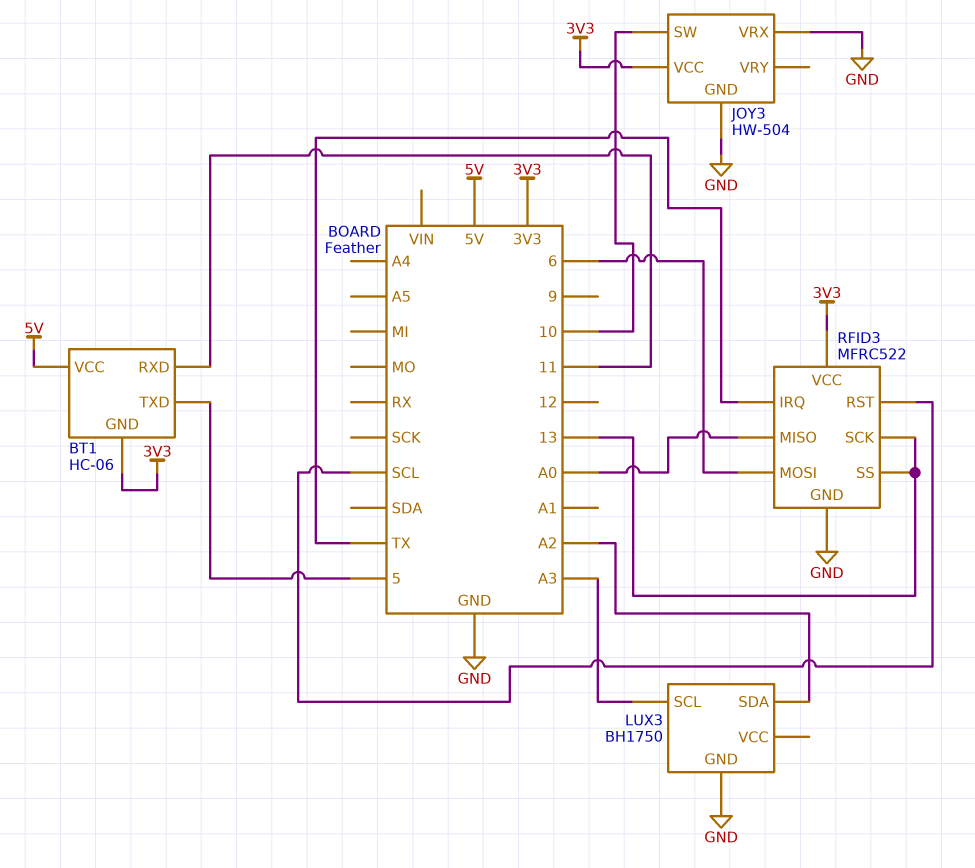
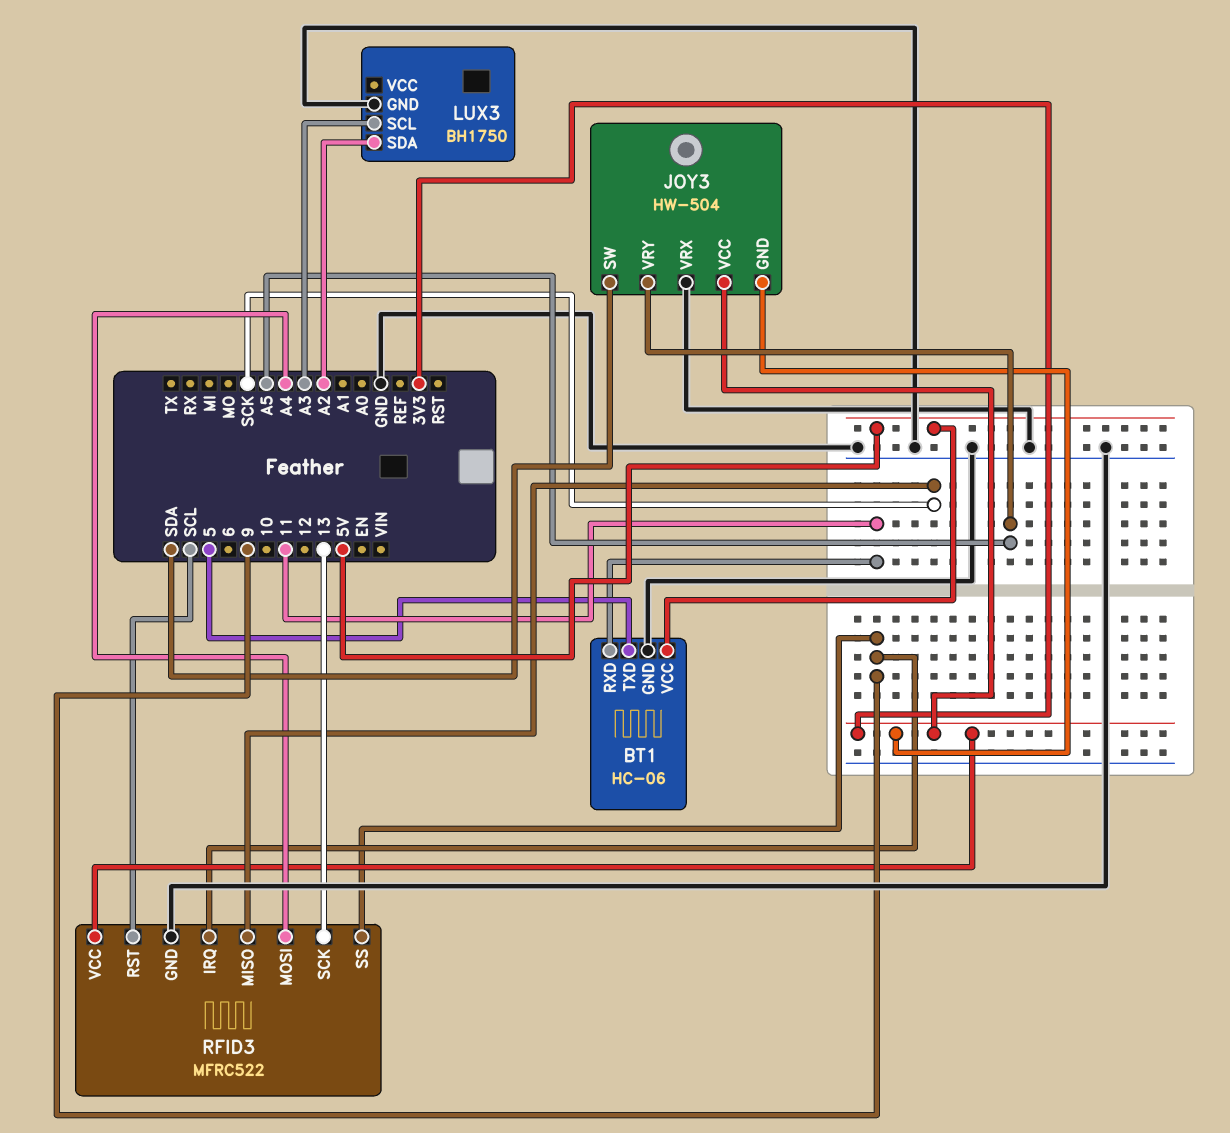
BT1 pin GND: 3V3 -> GND
JOY3 pin GND: GND -> 3V3
JOY3 pin SW: 10 -> SDA
JOY3 pin VRY: none -> A5
RFID3 pin IRQ: TX -> 9
RFID3 pin MISO: A0 -> SCK
RFID3 pin MOSI: 6 -> A4
RFID3 pin SS: 13 -> 9

